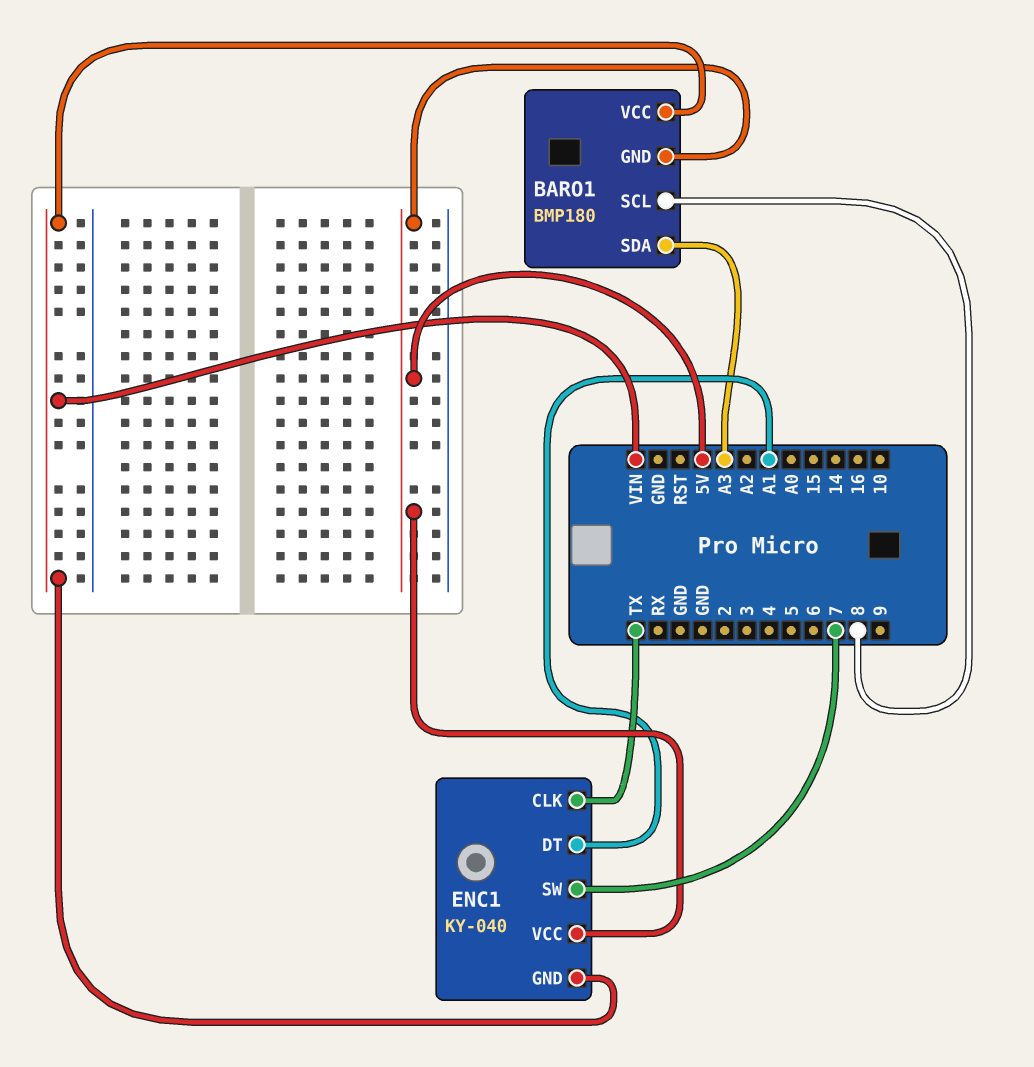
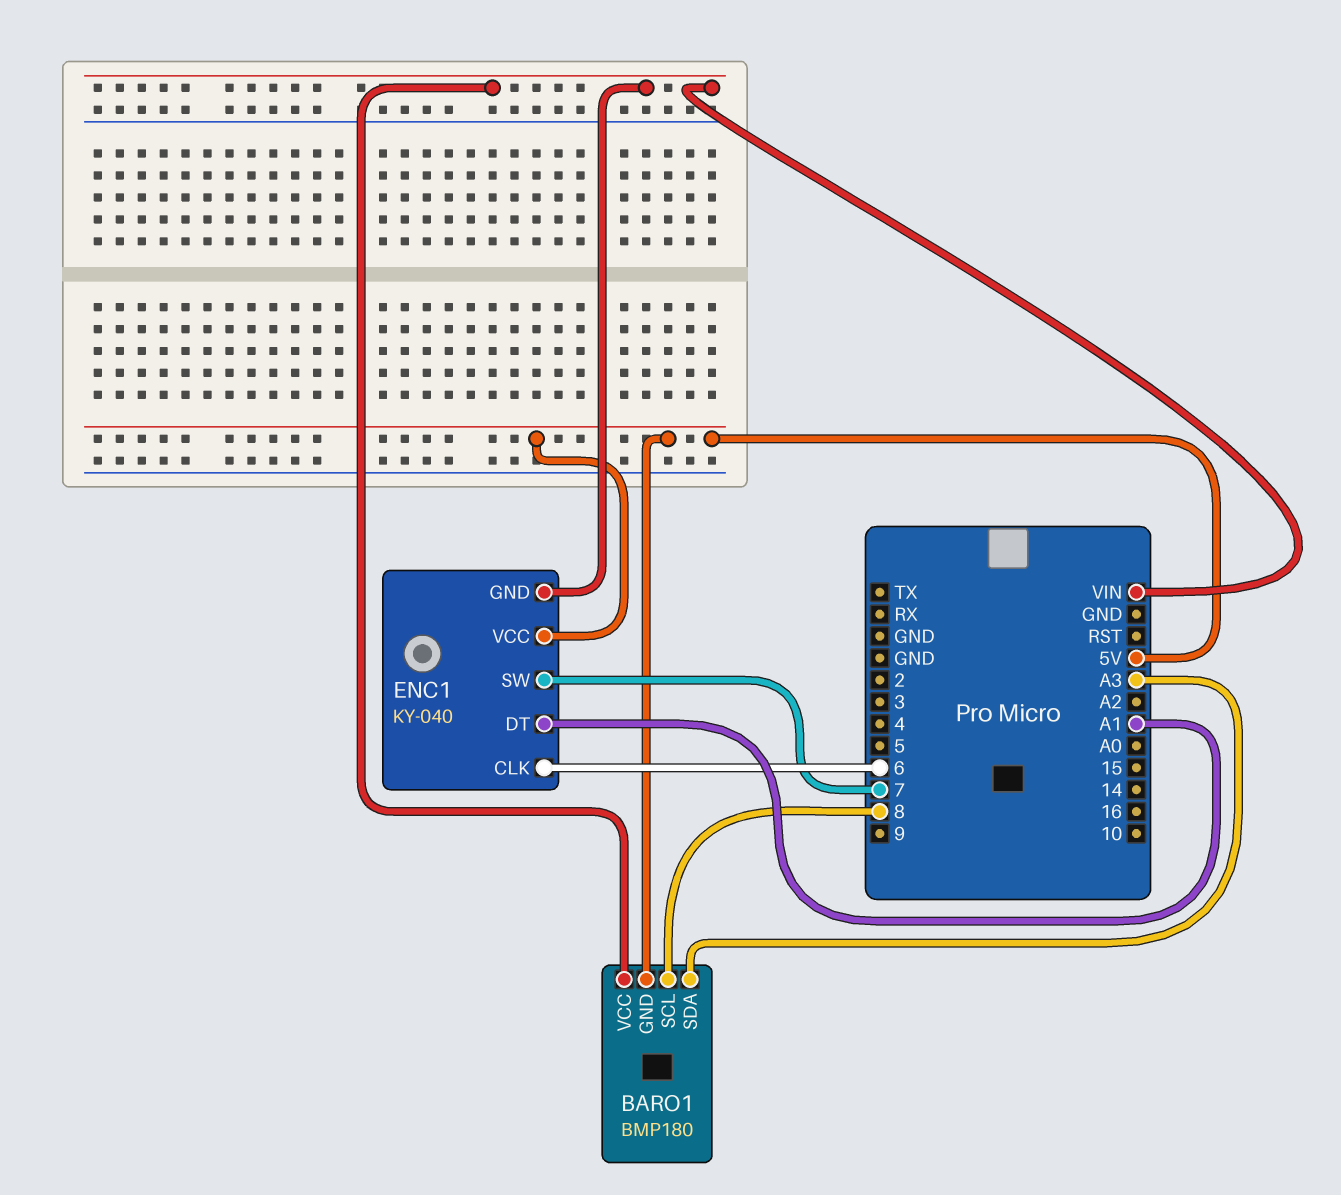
ENC1 pin CLK: TX -> 6

